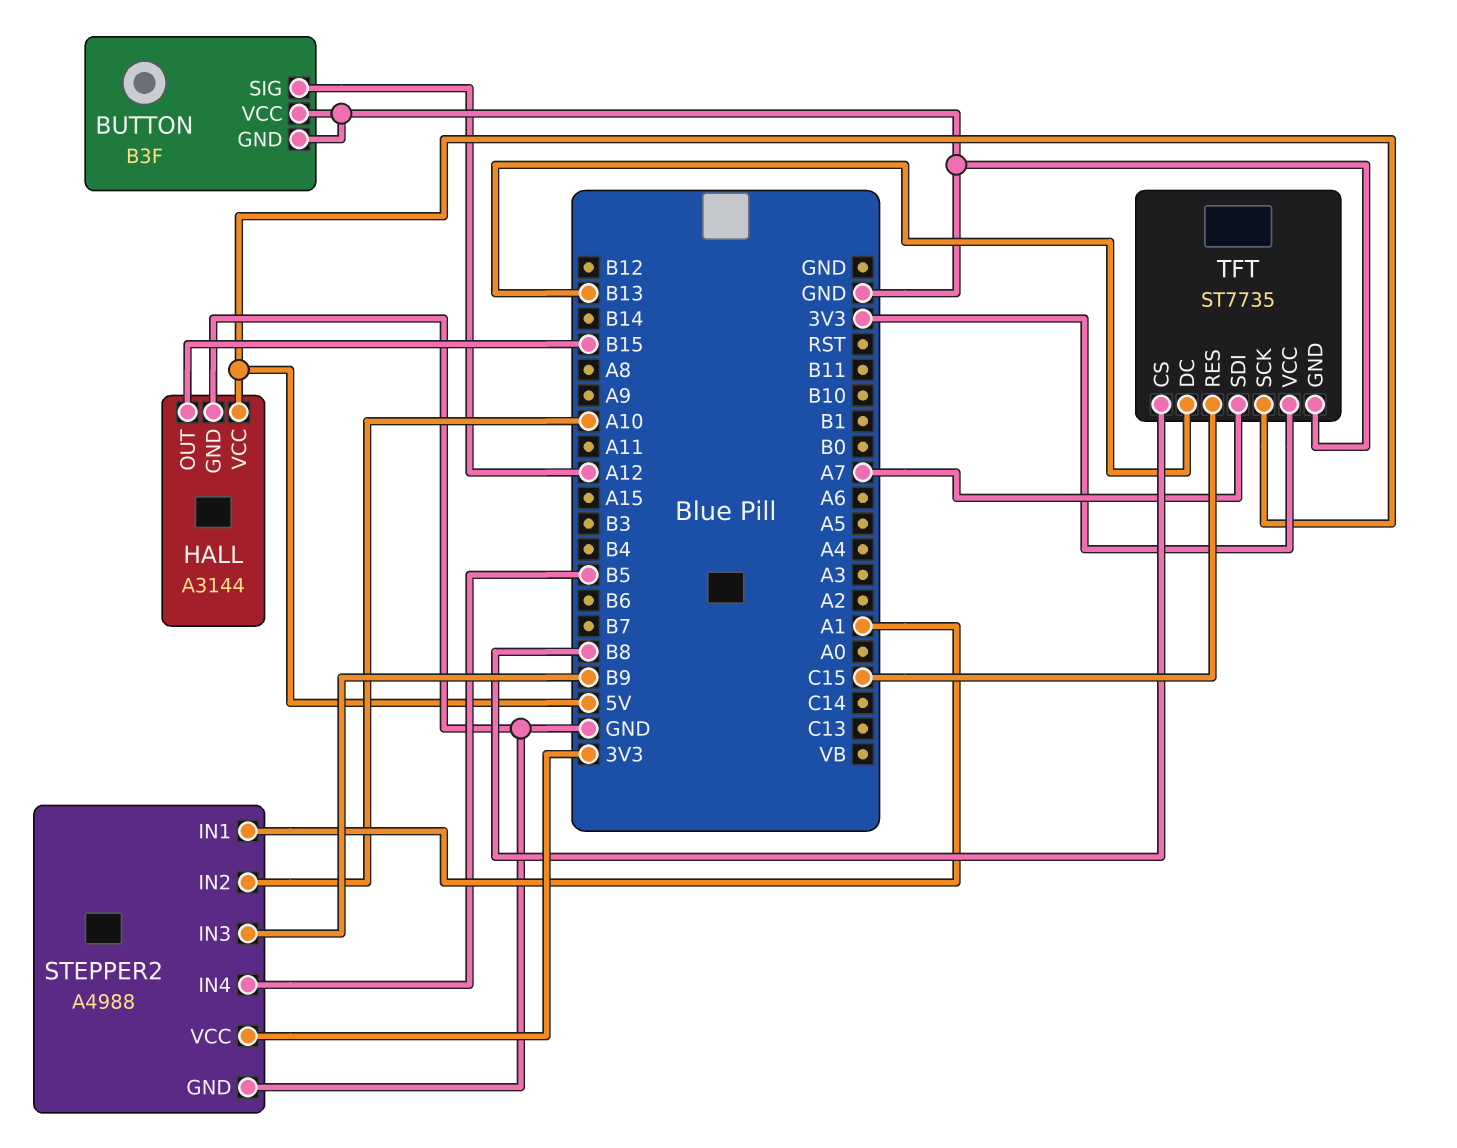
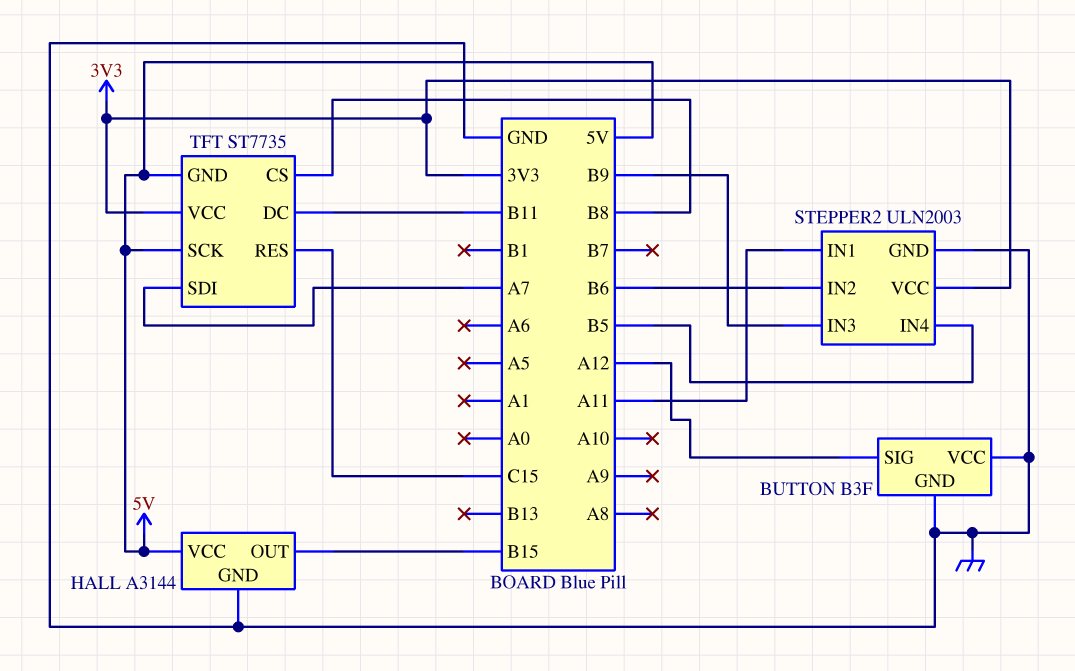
STEPPER2: A4988 -> ULN2003
STEPPER2 pin IN1: A1 -> A11
STEPPER2 pin IN2: A10 -> B6
TFT pin DC: B13 -> B11
TFT pin GND: GND -> 5V

